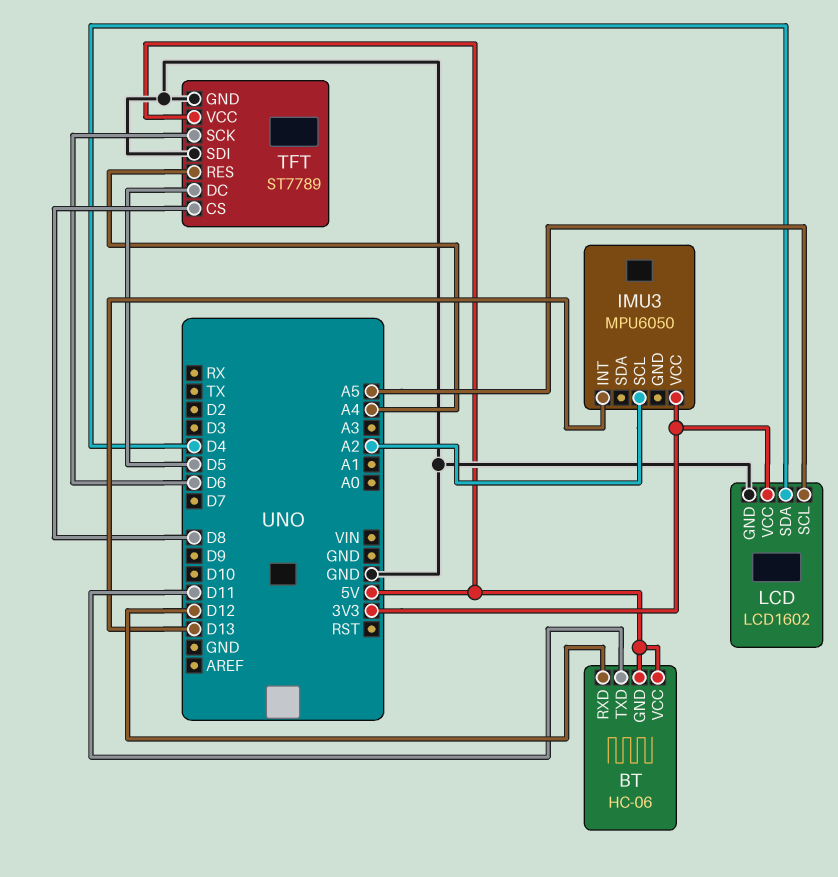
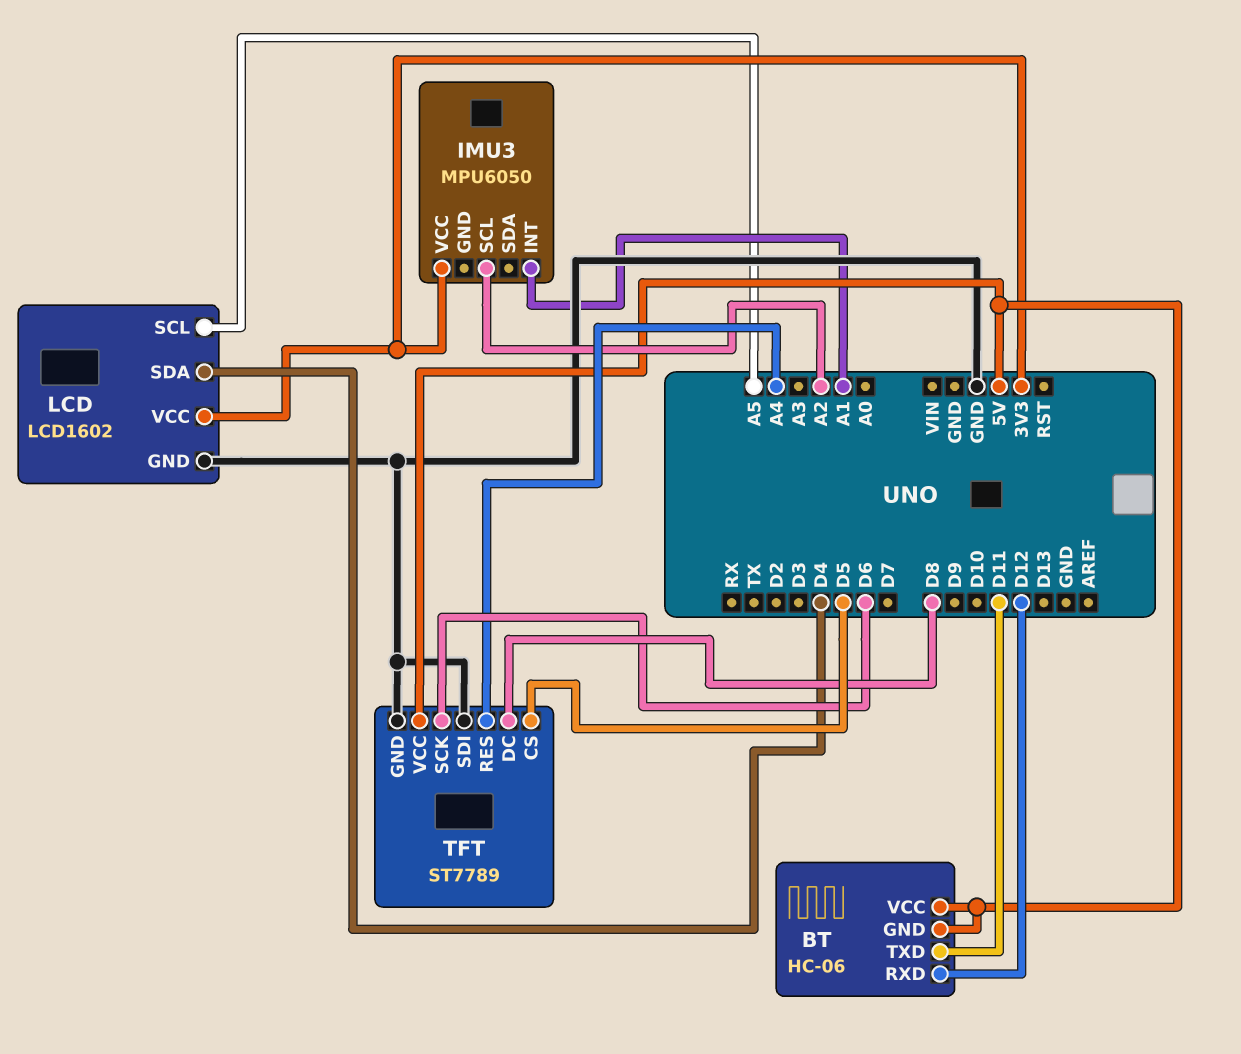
IMU3 pin INT: D13 -> A1
TFT pin CS: D8 -> D5
TFT pin DC: D5 -> D8

